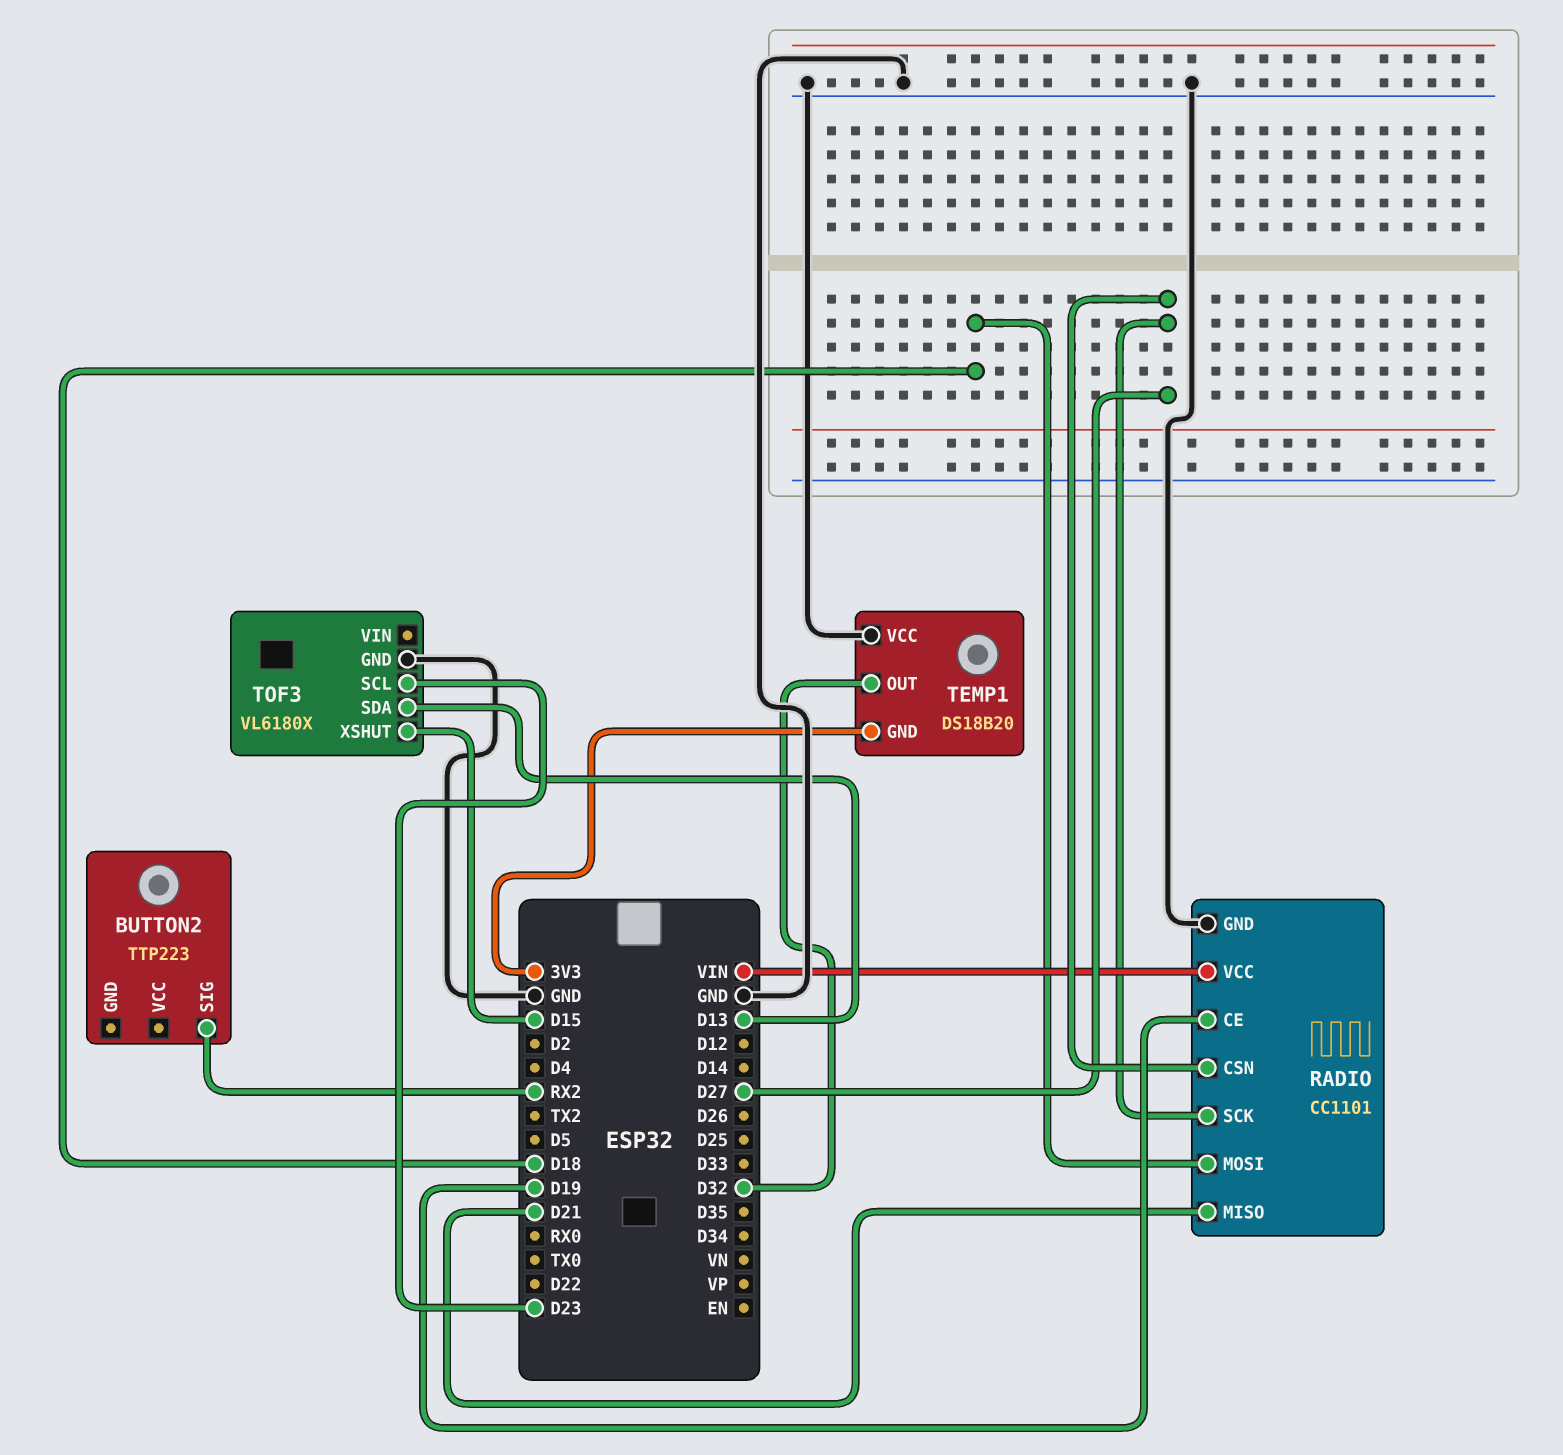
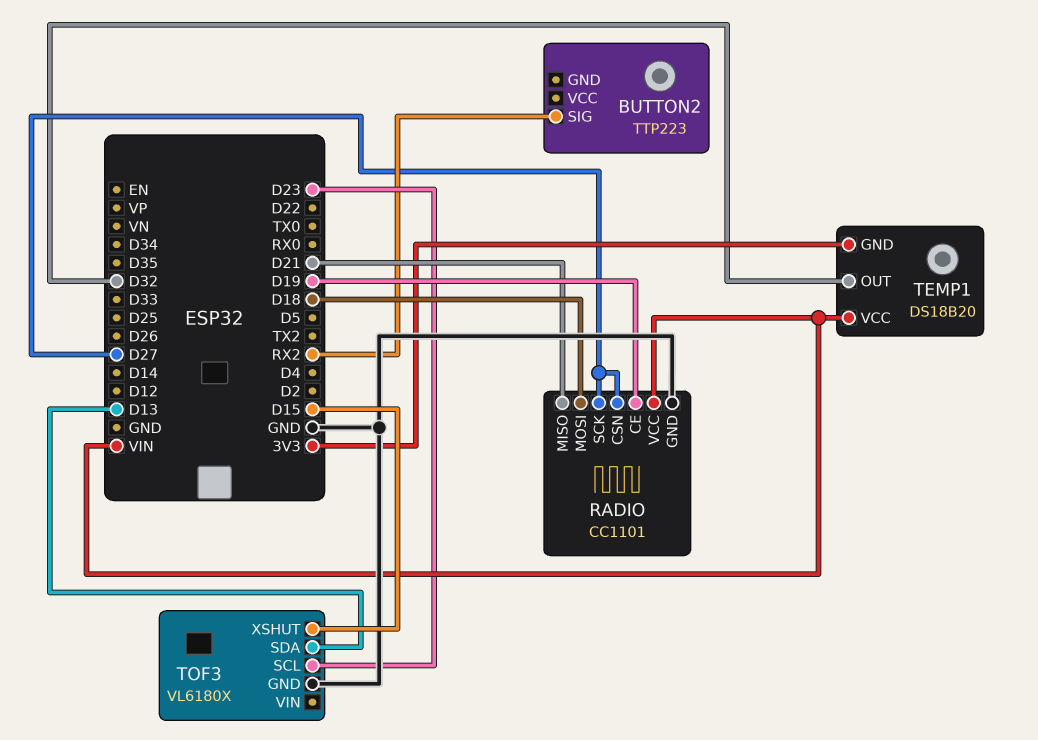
TEMP1 pin VCC: GND -> VIN

